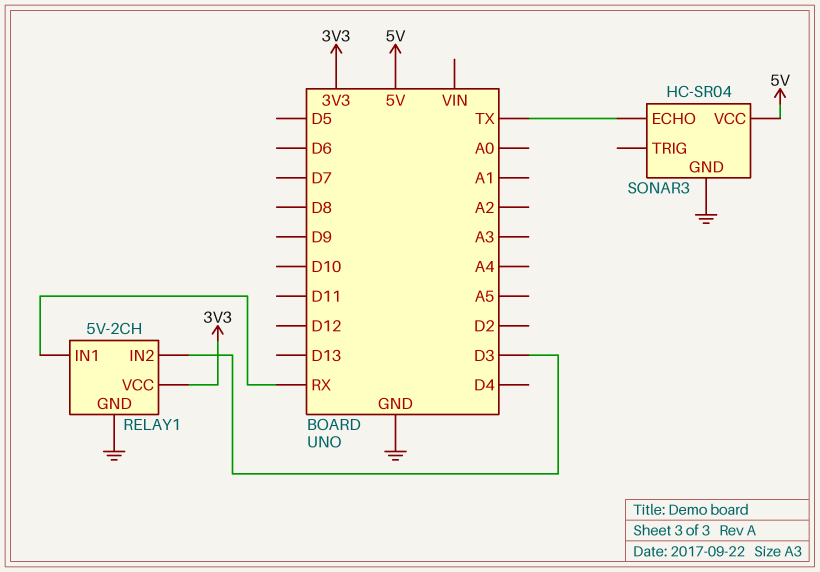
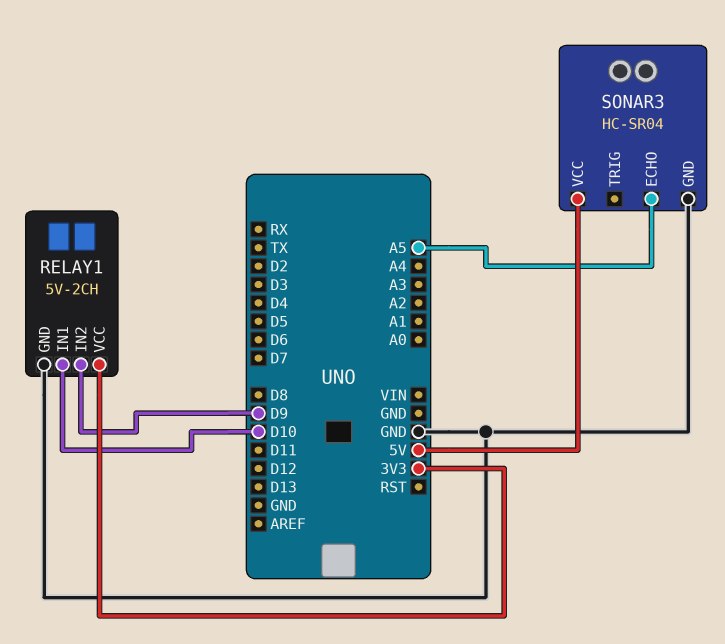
RELAY1 pin IN1: RX -> D10
RELAY1 pin IN2: D3 -> D9
SONAR3 pin ECHO: TX -> A5

